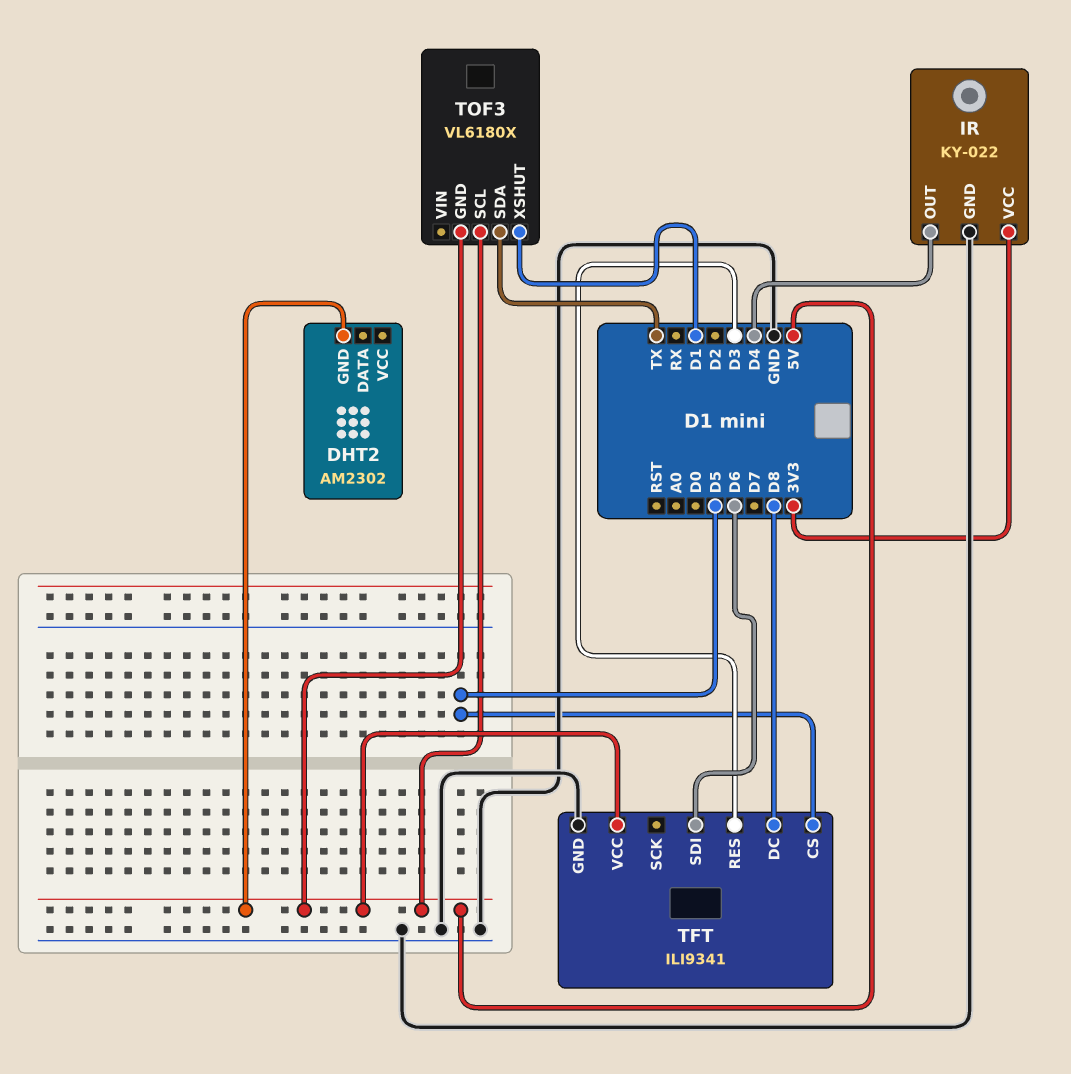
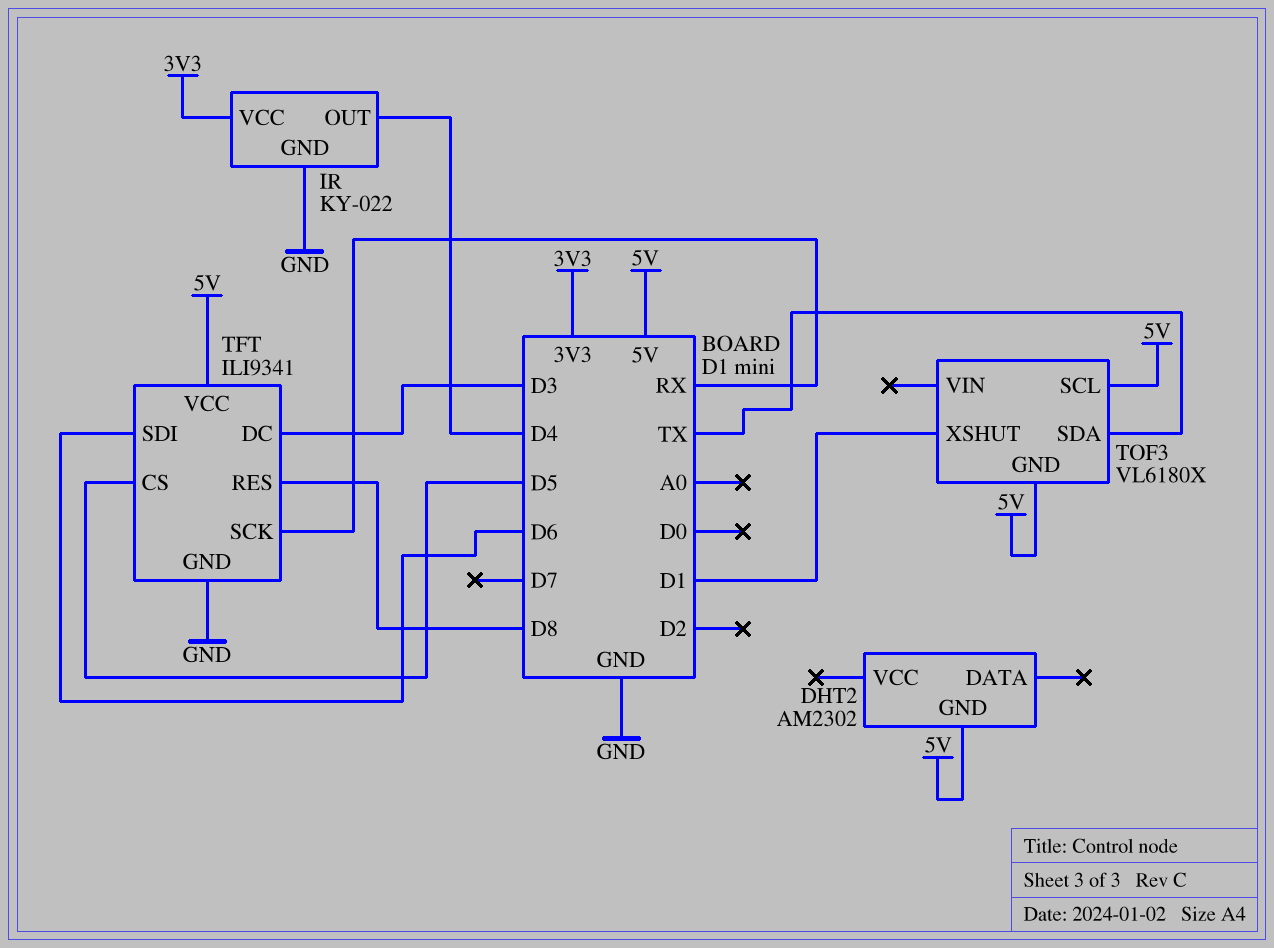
TFT pin DC: D8 -> D3
TFT pin RES: D3 -> D8
TFT pin SCK: none -> RX

